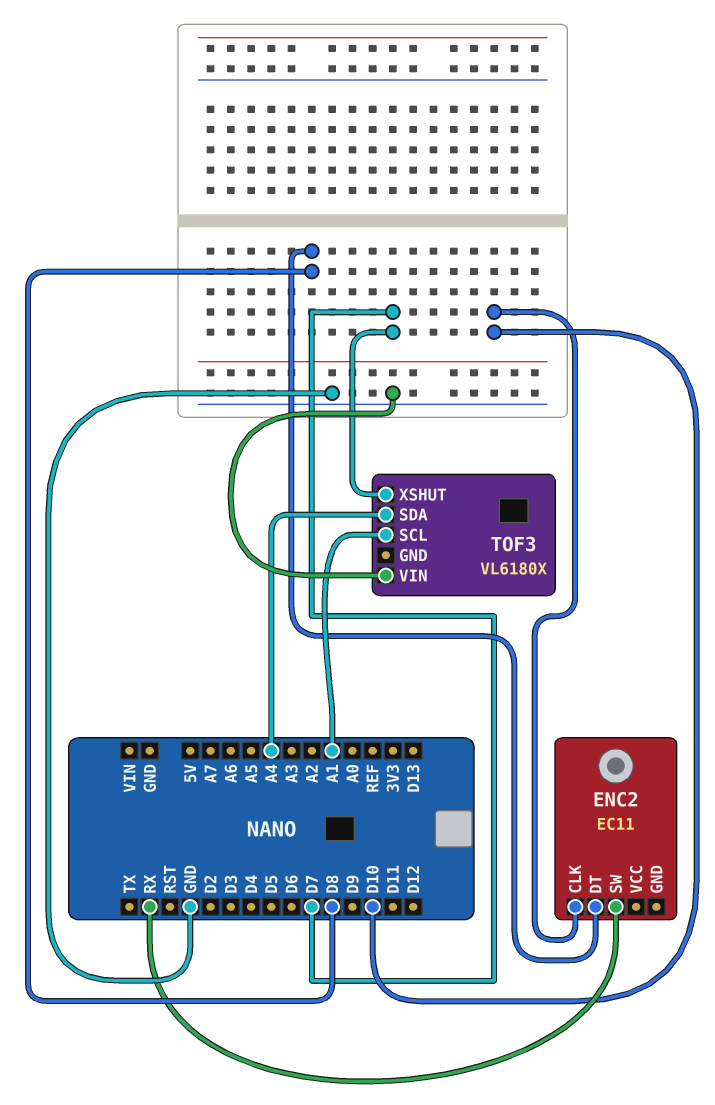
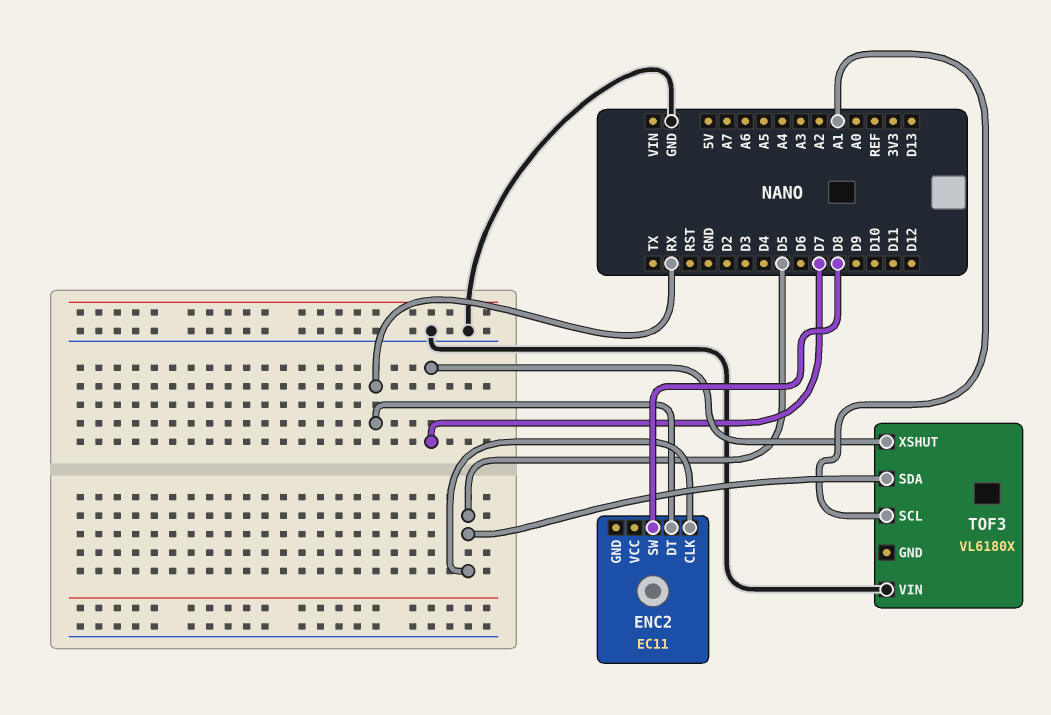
ENC2 pin CLK: D10 -> D5
ENC2 pin DT: D8 -> RX
ENC2 pin SW: RX -> D8
TOF3 pin SDA: A4 -> D5

